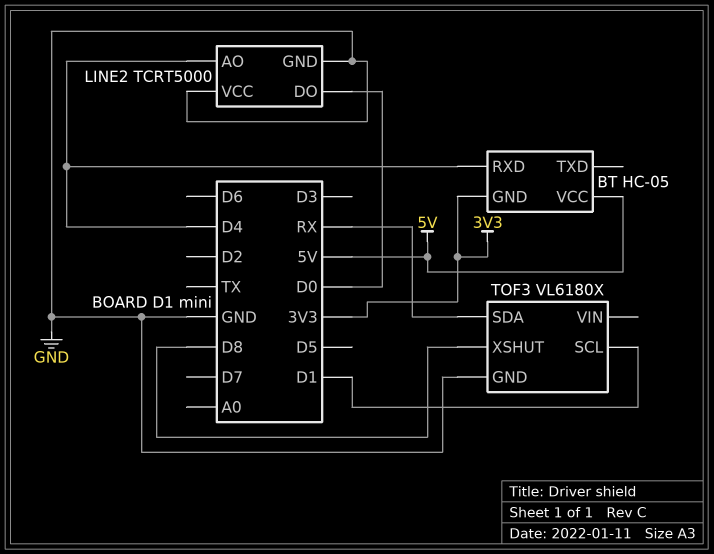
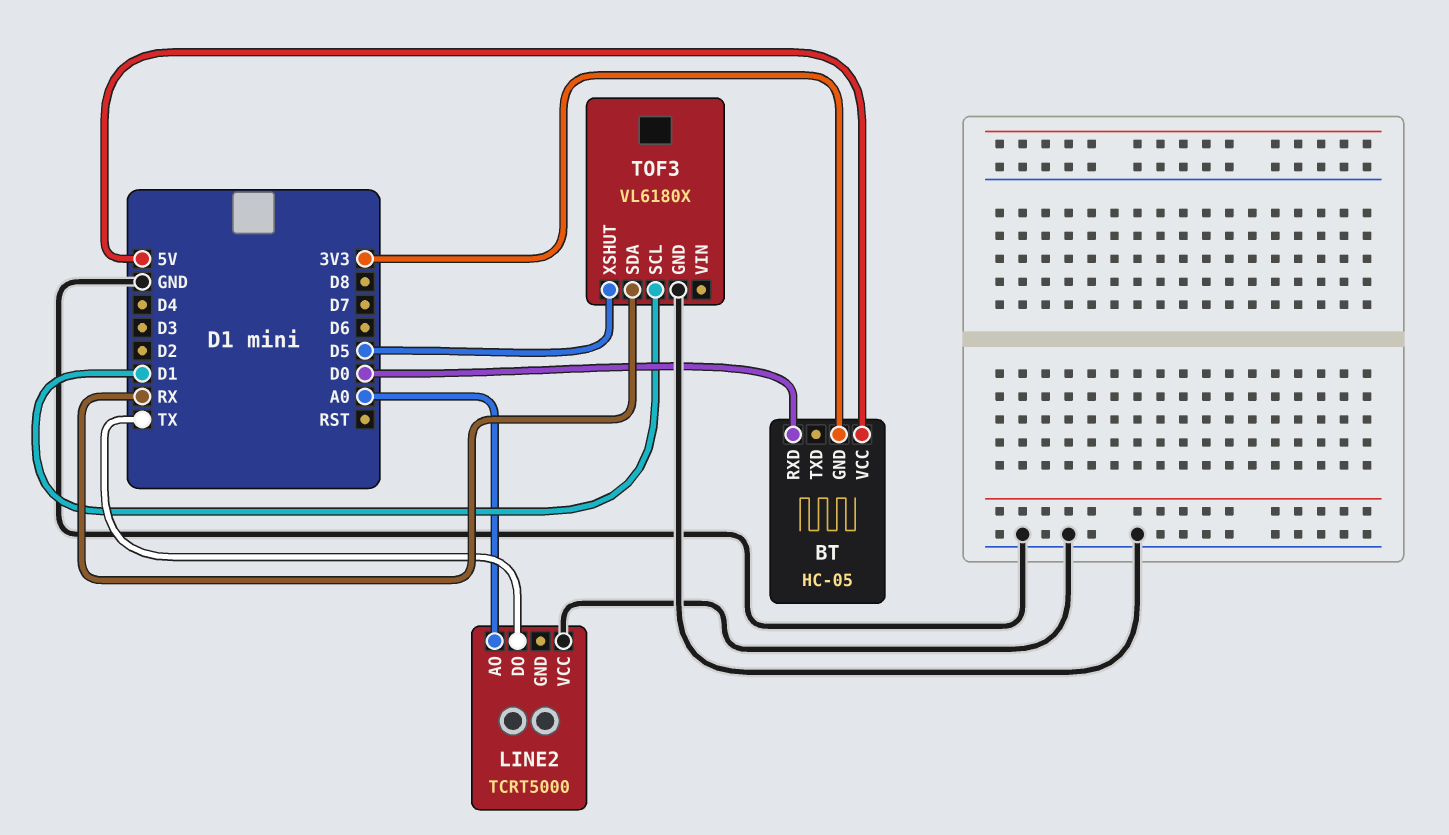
BT pin RXD: D4 -> D0
LINE2 pin AO: D4 -> A0
LINE2 pin DO: D0 -> TX
LINE2 pin GND: GND -> none
TOF3 pin XSHUT: D8 -> D5

